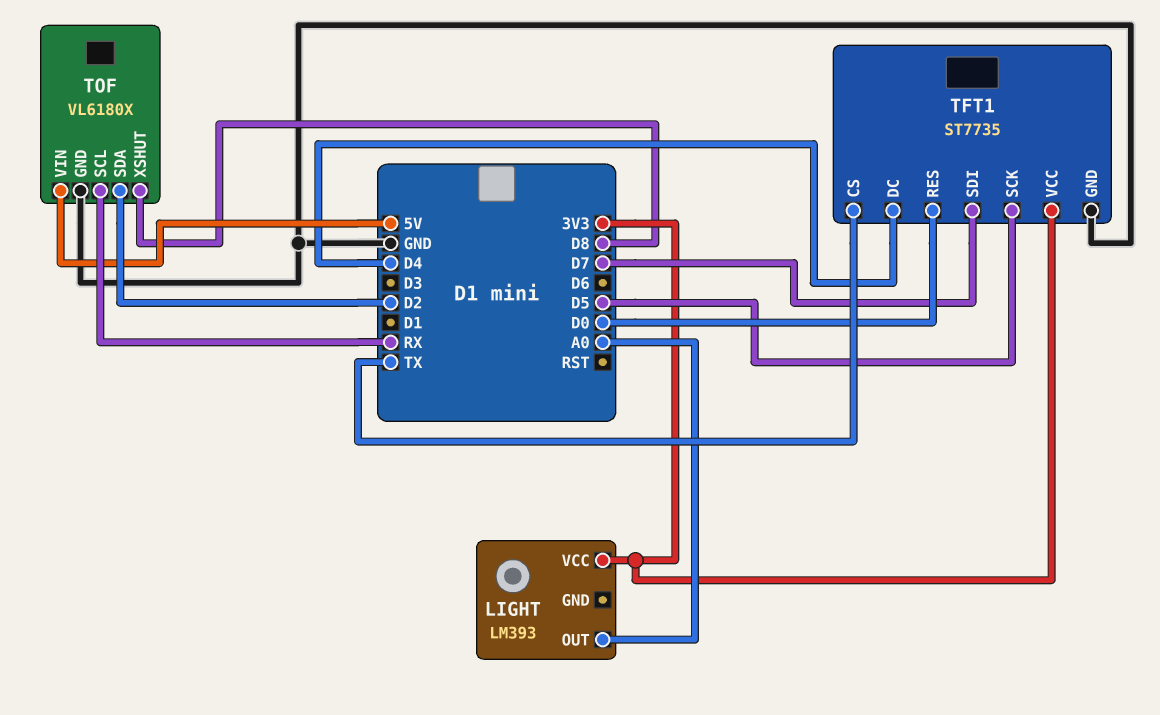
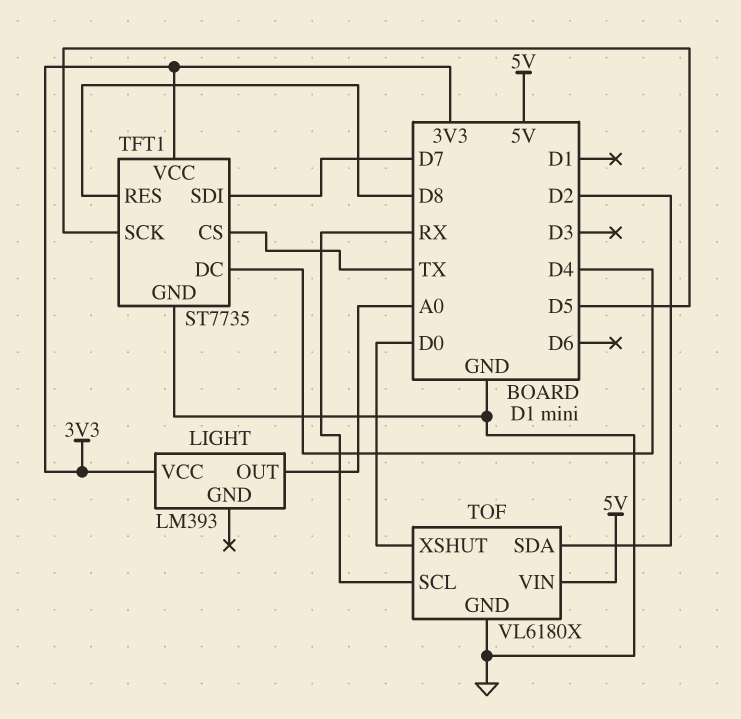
TFT1 pin RES: D0 -> D8
TOF pin XSHUT: D8 -> D0

